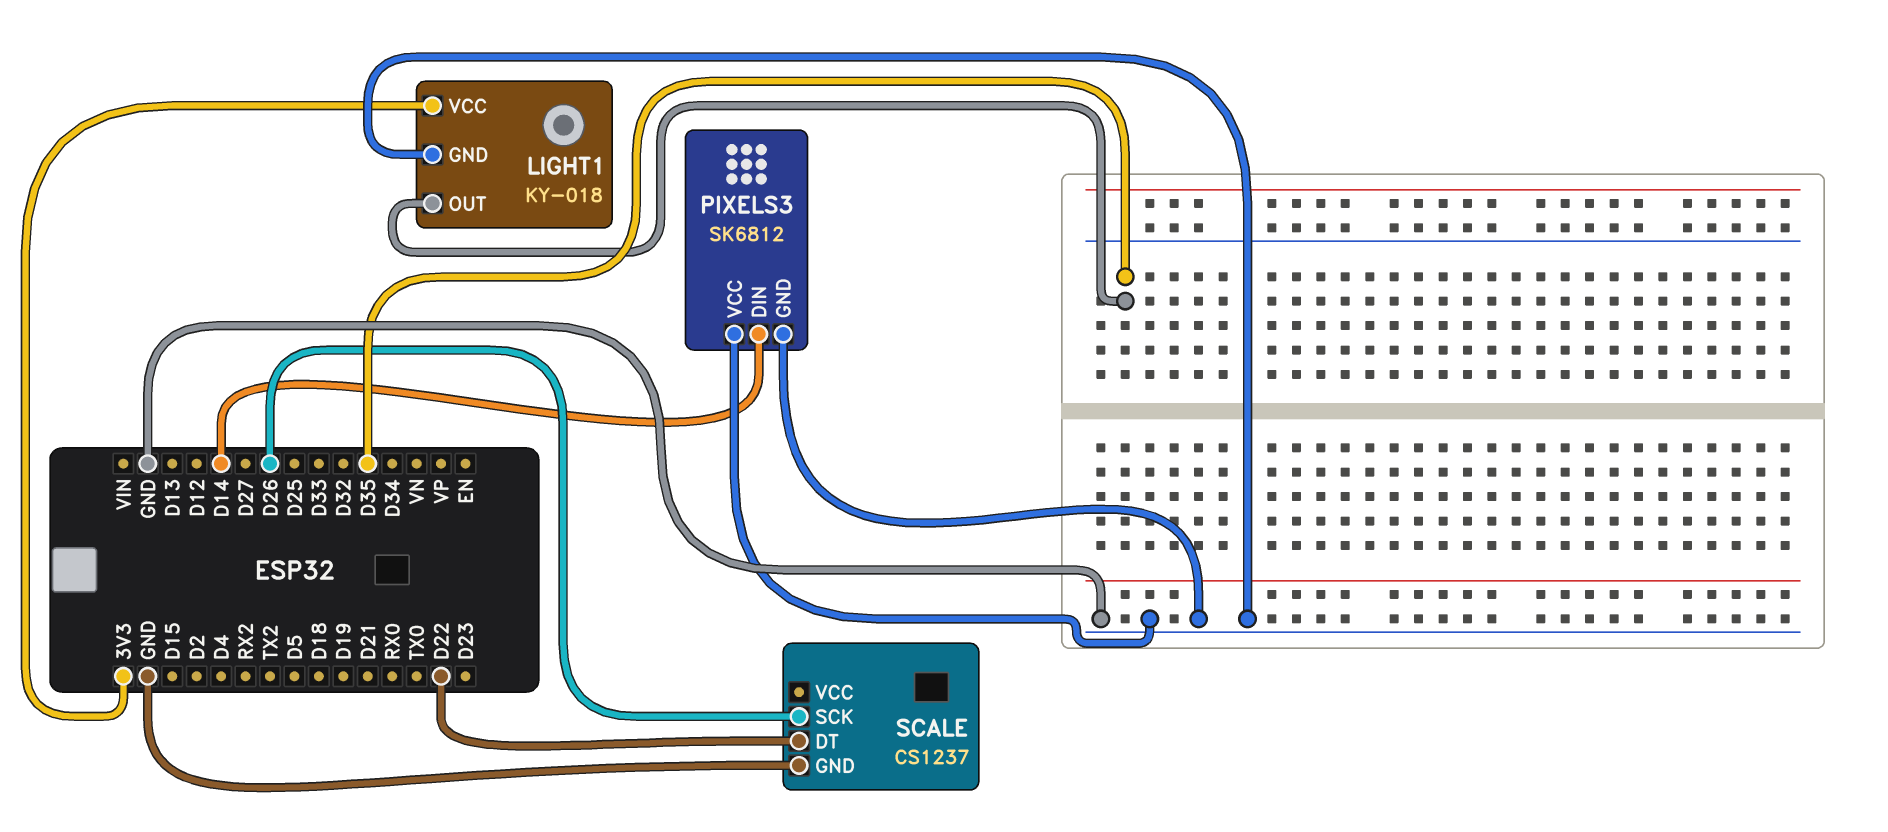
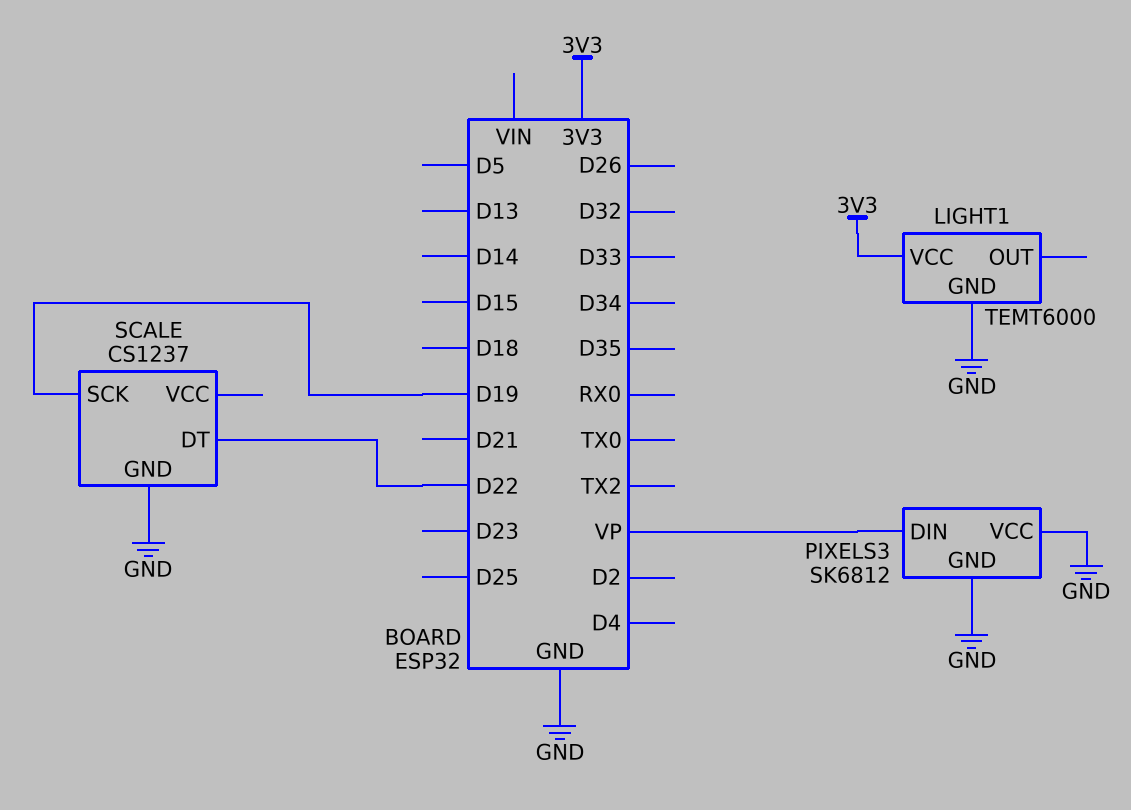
LIGHT1: KY-018 -> TEMT6000
LIGHT1 pin OUT: D35 -> none
PIXELS3 pin DIN: D14 -> VP
SCALE pin SCK: D26 -> D19

